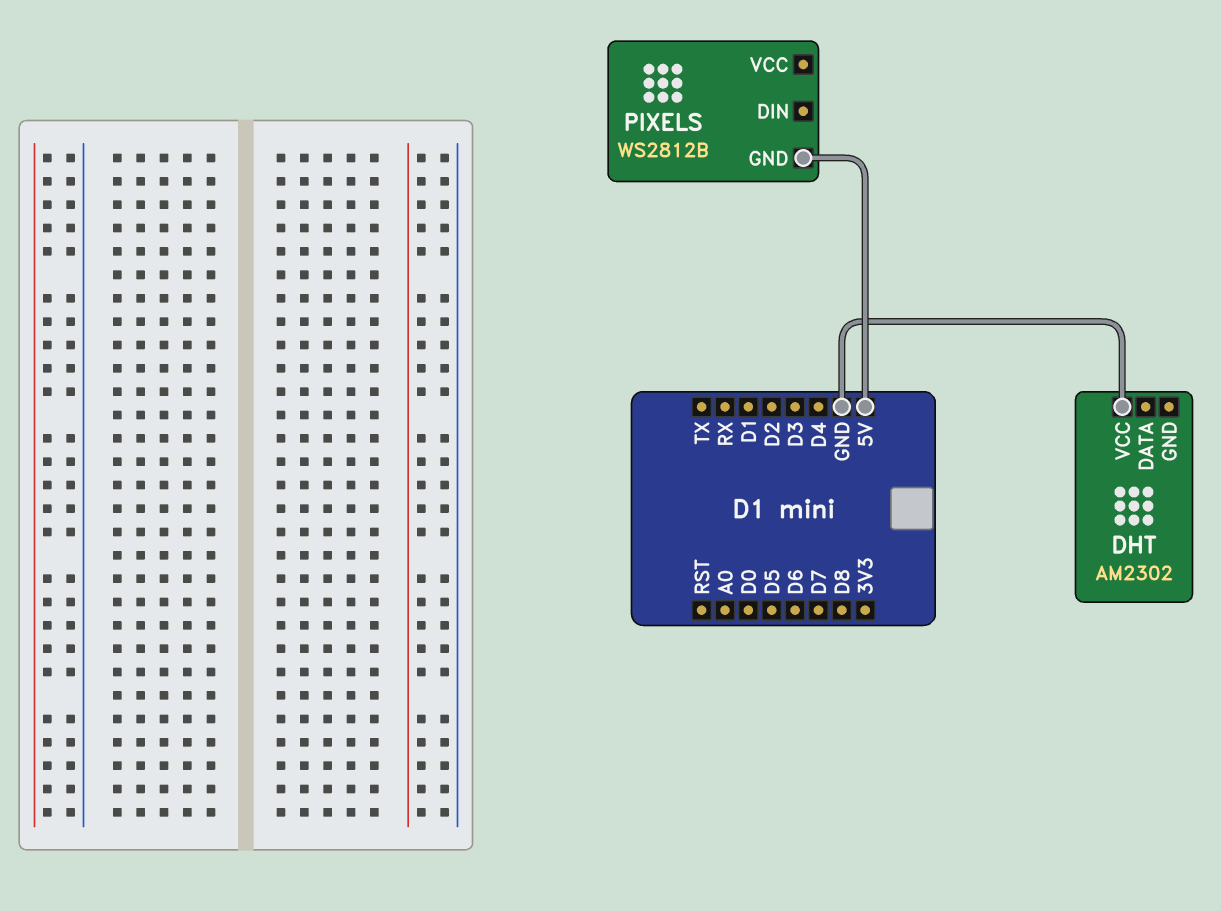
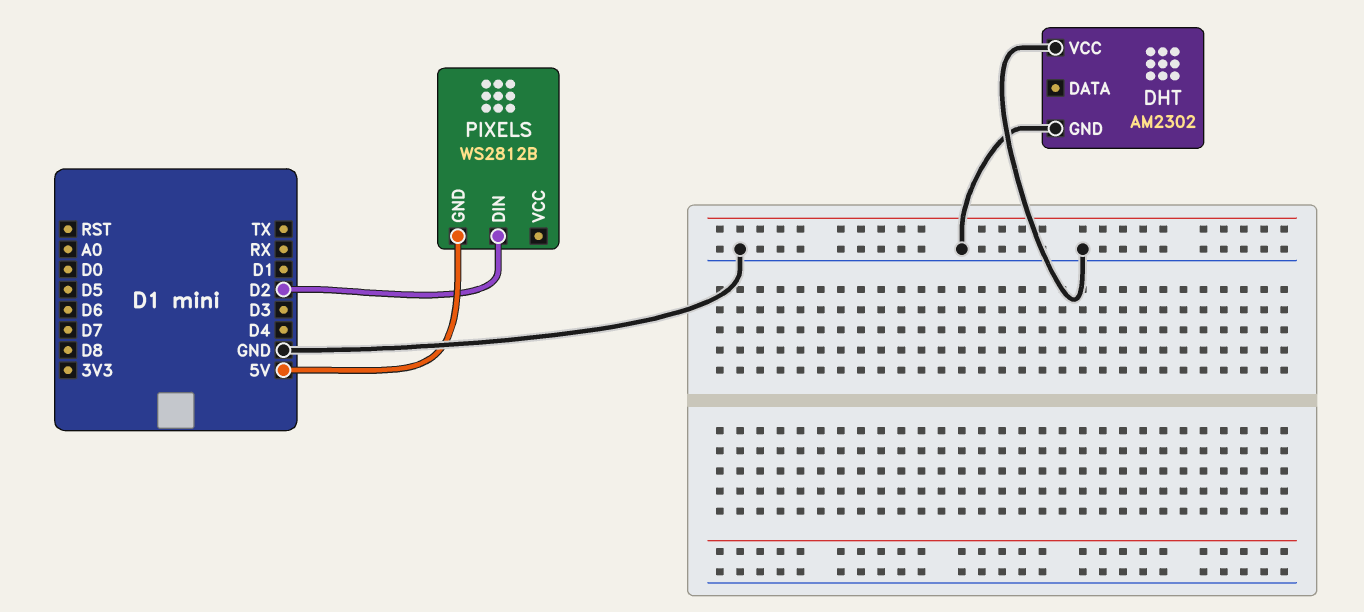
DHT pin GND: none -> GND
PIXELS pin DIN: none -> D2

